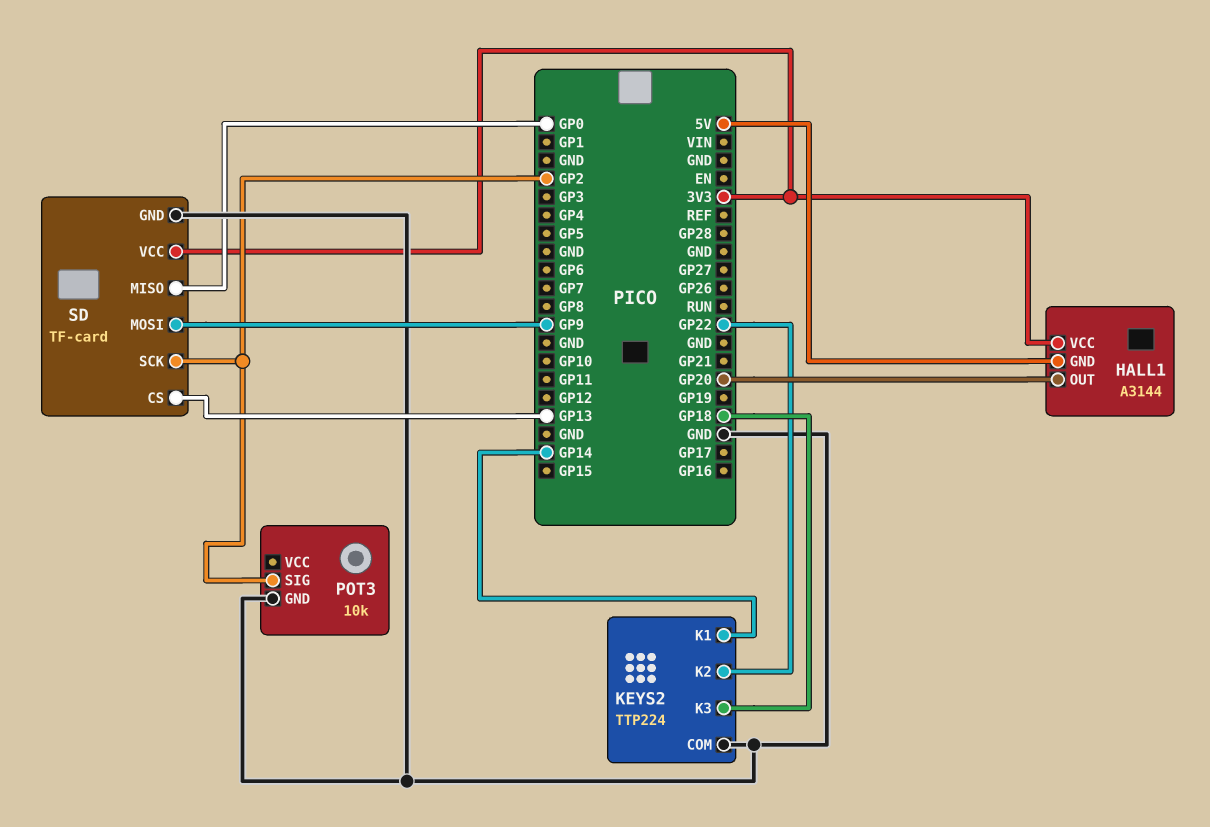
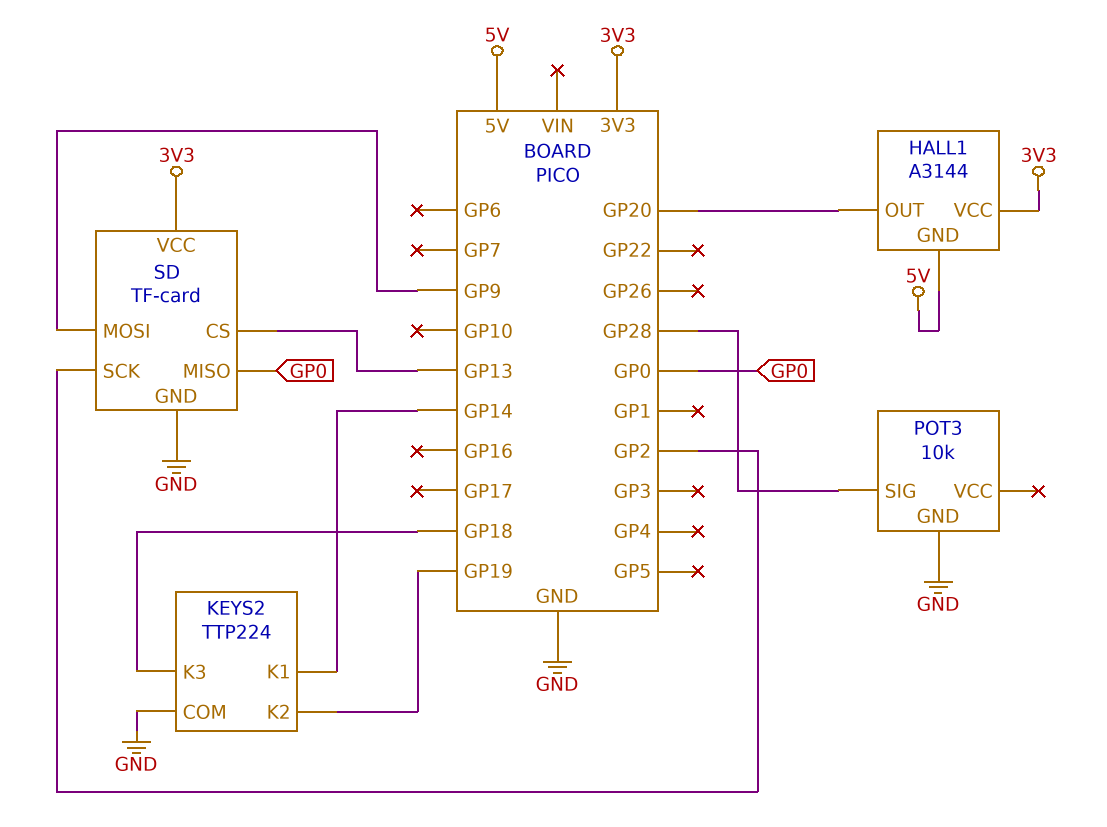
KEYS2 pin K2: GP22 -> GP19
POT3 pin SIG: GP2 -> GP28

